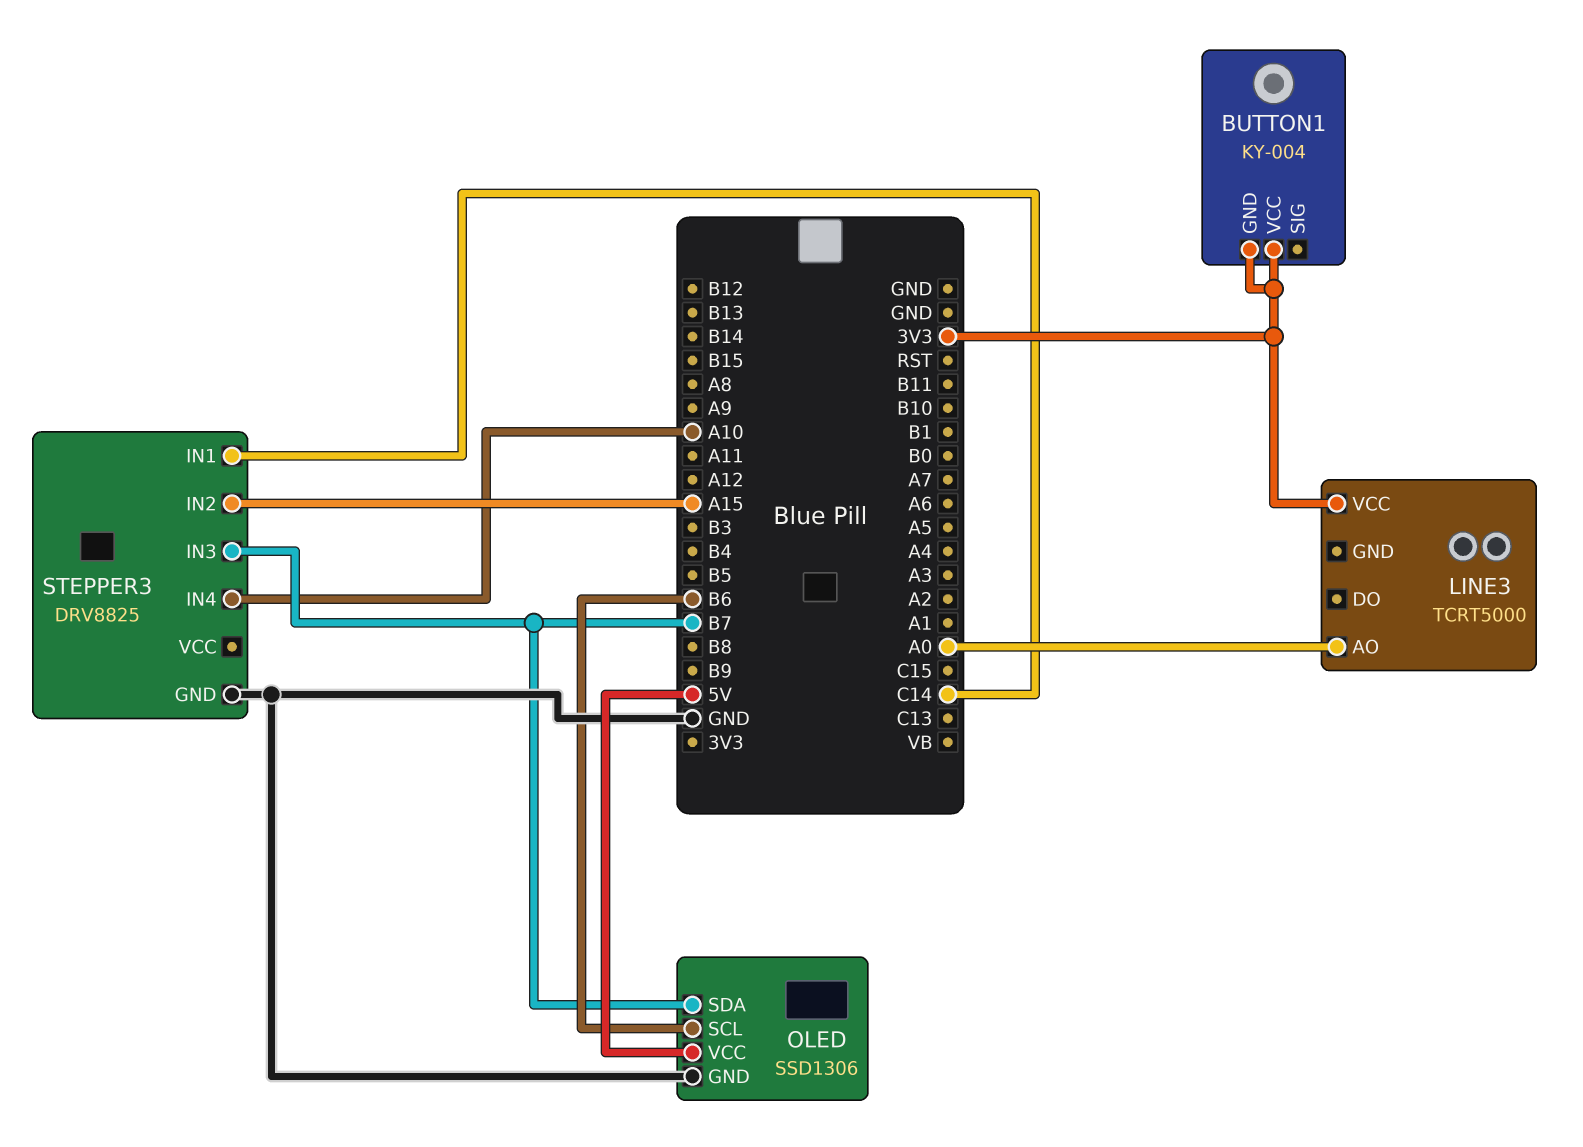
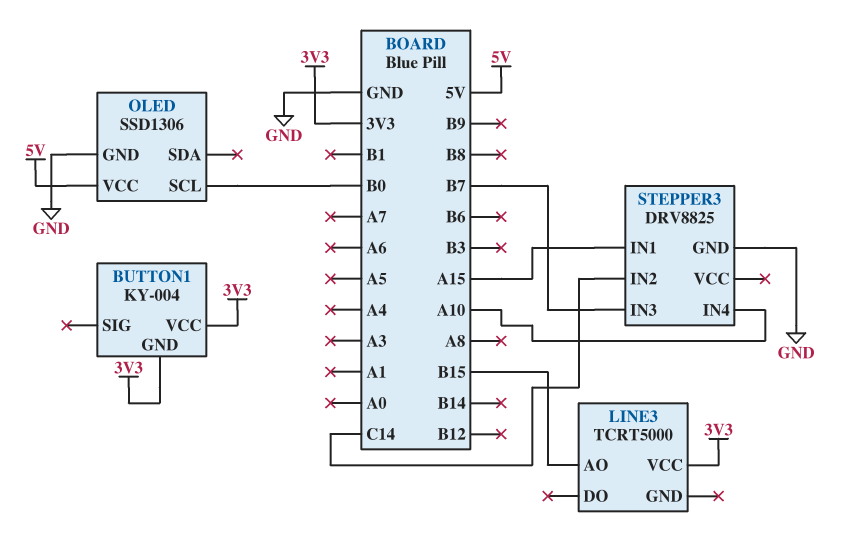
LINE3 pin AO: A0 -> B15
OLED pin SCL: B6 -> B0
OLED pin SDA: B7 -> none
STEPPER3 pin IN1: C14 -> A15
STEPPER3 pin IN2: A15 -> C14

